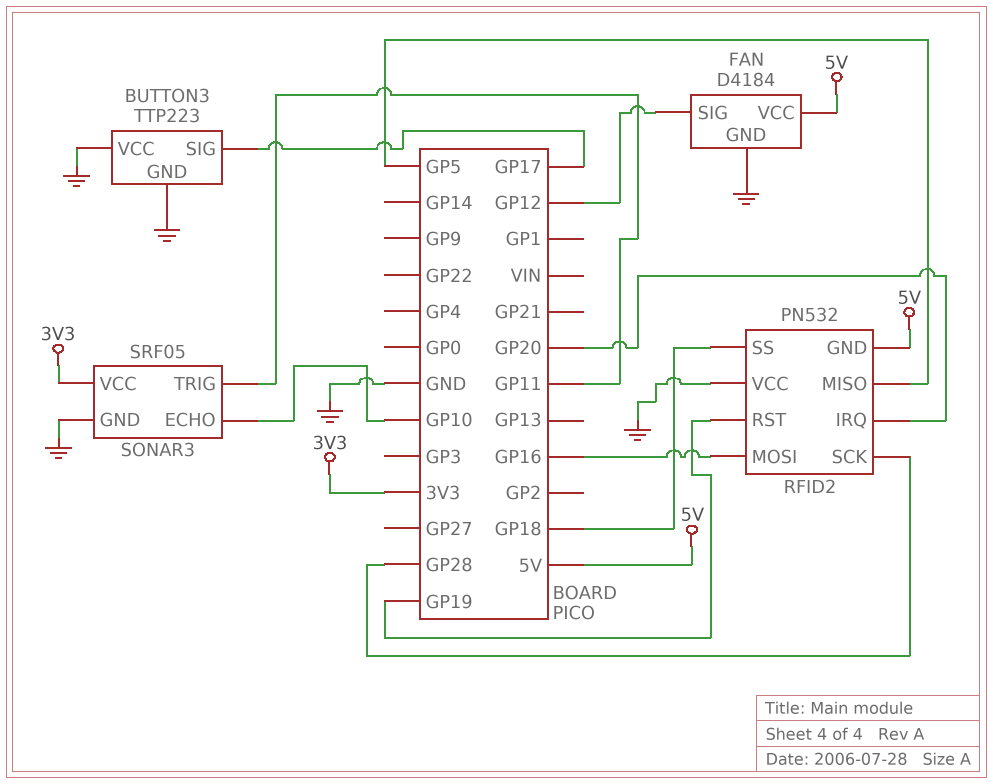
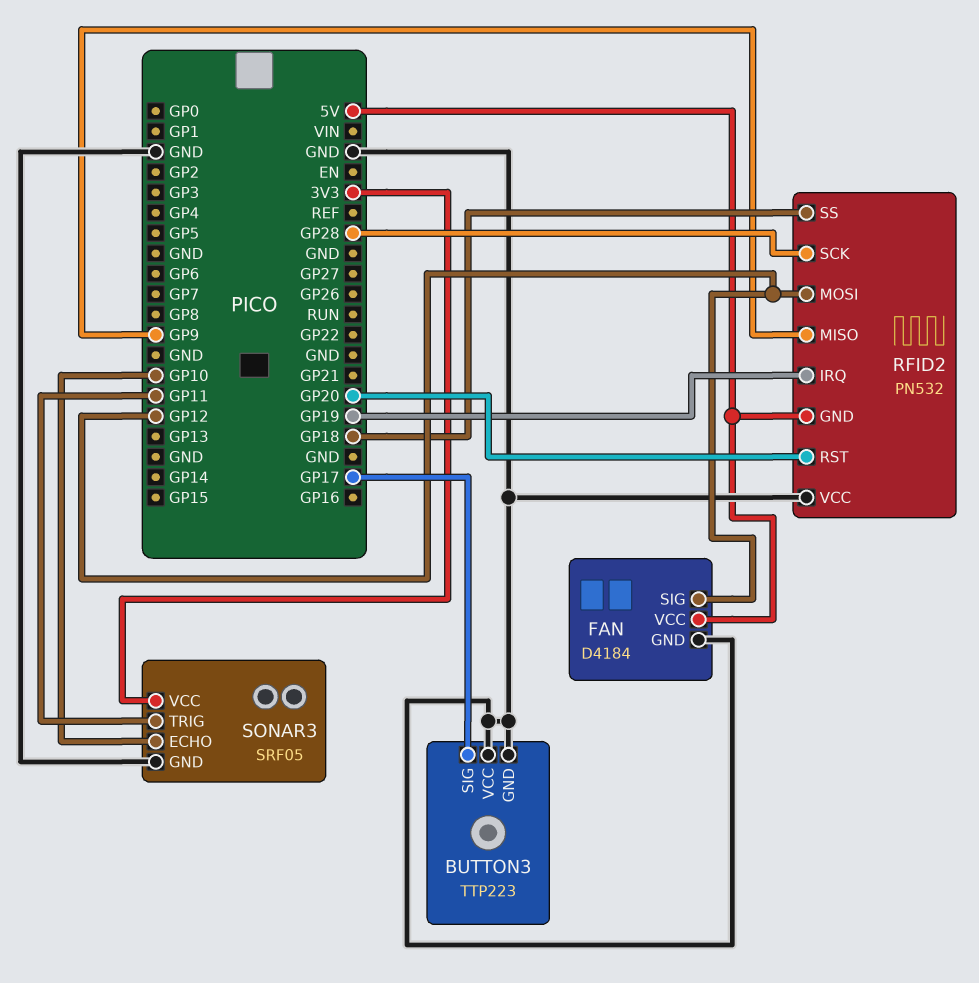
RFID2 pin IRQ: GP20 -> GP19
RFID2 pin MISO: GP5 -> GP9
RFID2 pin MOSI: GP16 -> GP12
RFID2 pin RST: GP19 -> GP20

